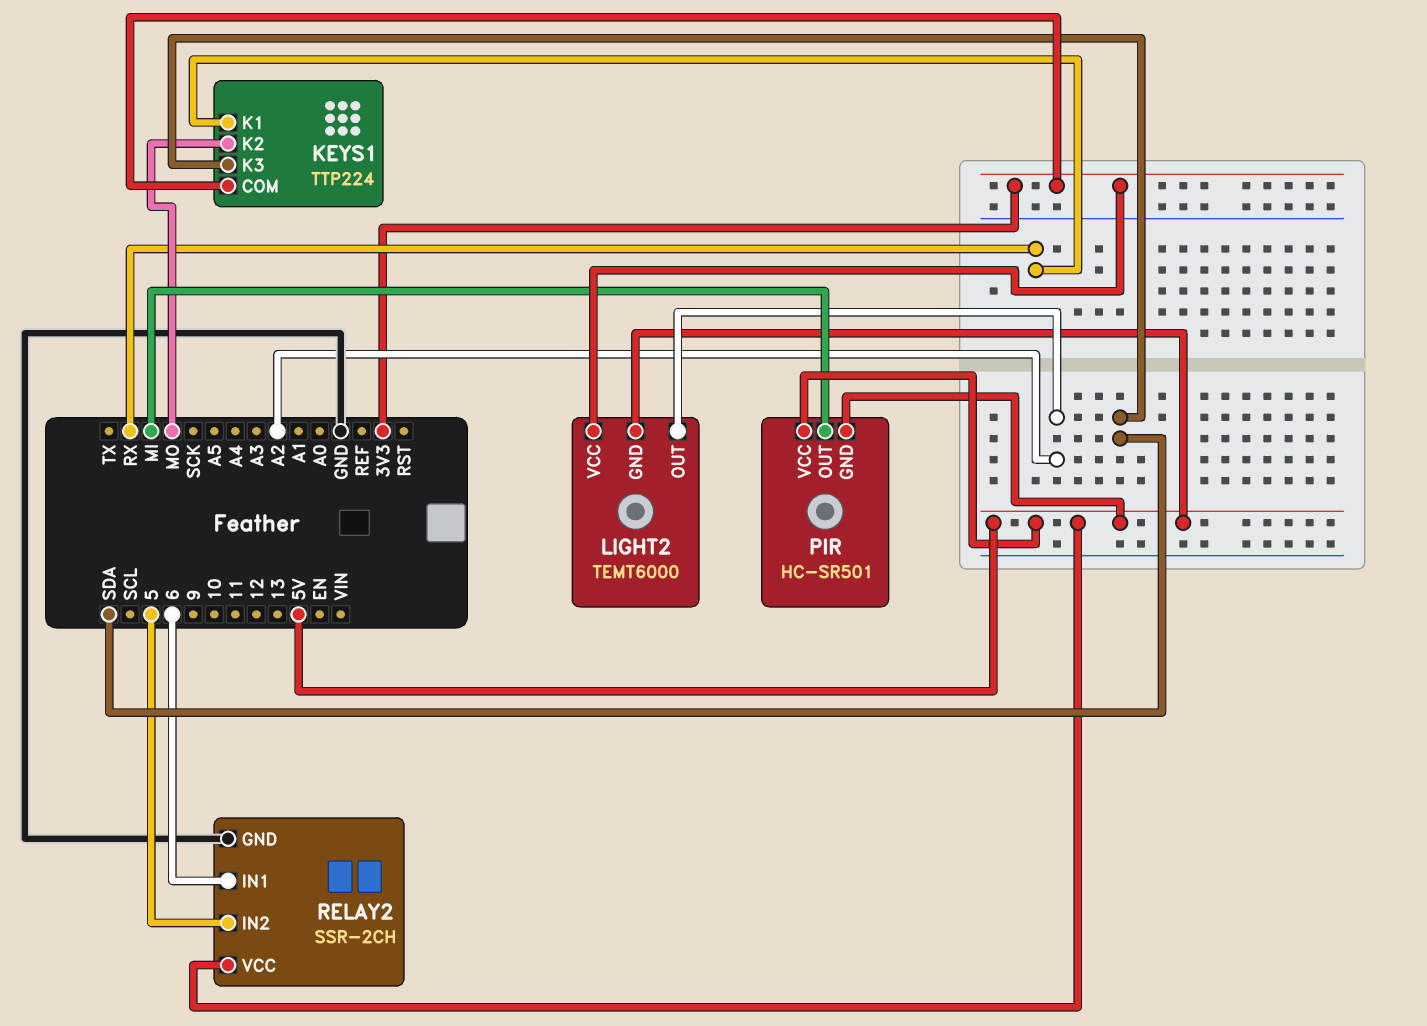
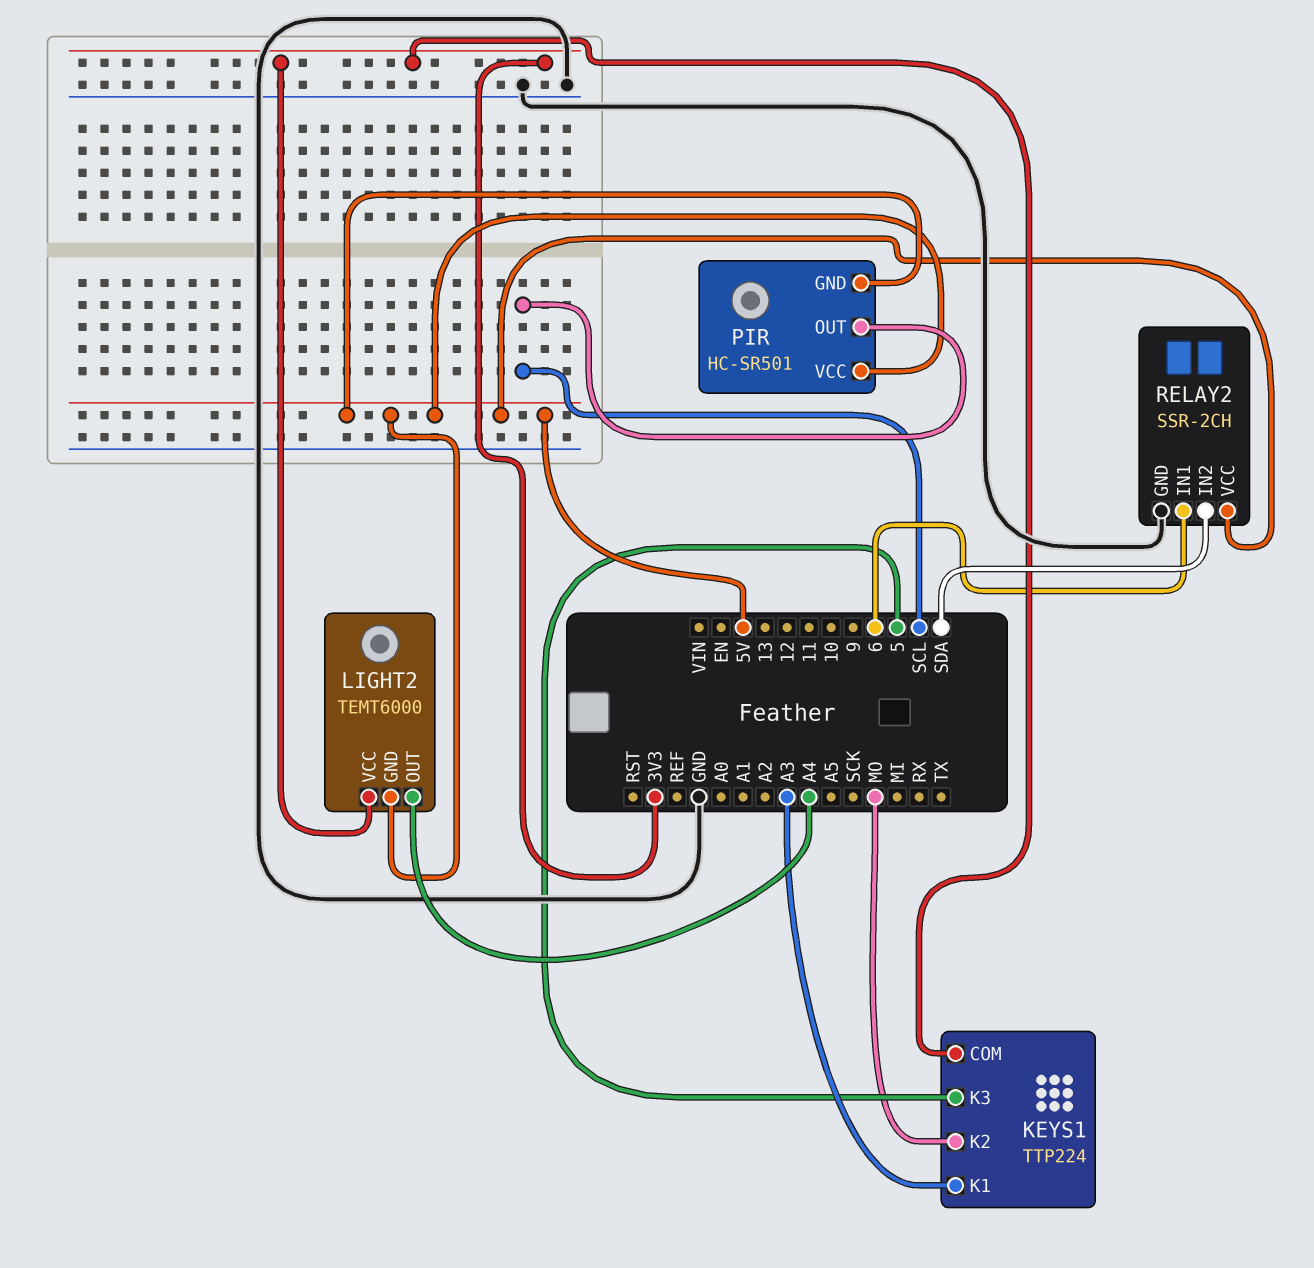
KEYS1 pin K1: RX -> A3
KEYS1 pin K3: SDA -> 5
LIGHT2 pin OUT: A2 -> A4
PIR pin OUT: MI -> SCL
RELAY2 pin IN2: 5 -> SDA

